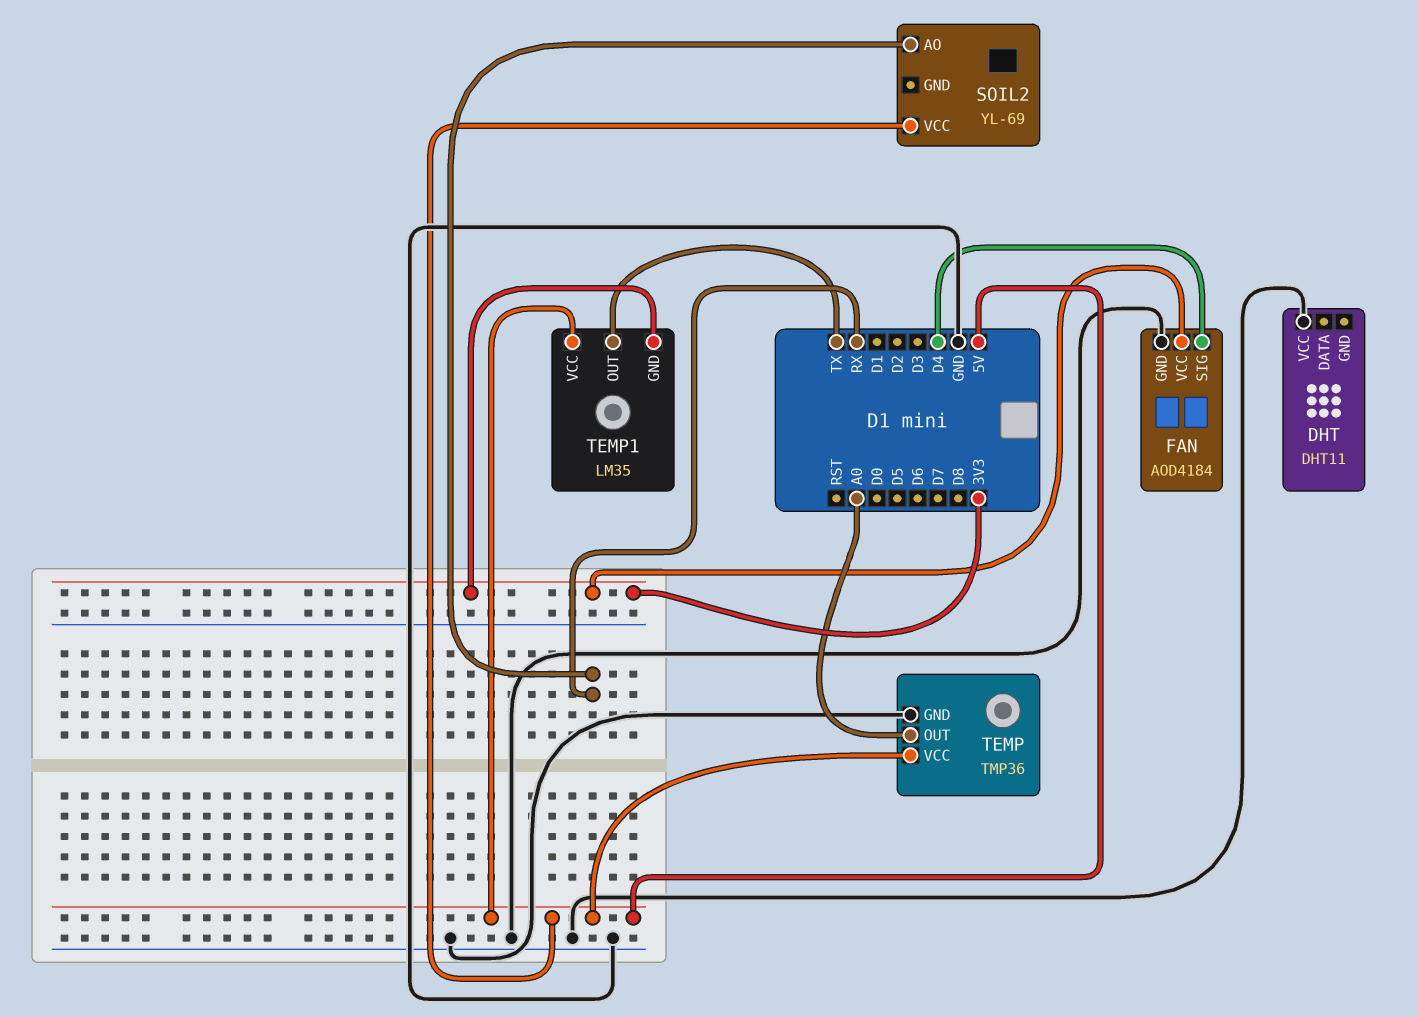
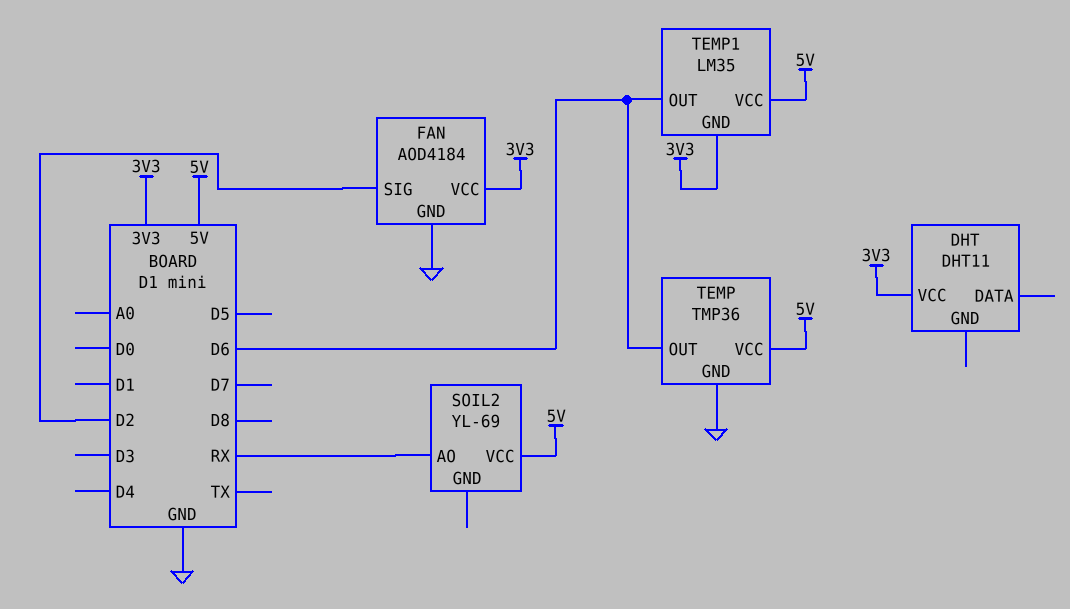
DHT pin VCC: GND -> 3V3
FAN pin SIG: D4 -> D2
TEMP pin OUT: A0 -> D6
TEMP1 pin OUT: TX -> D6

